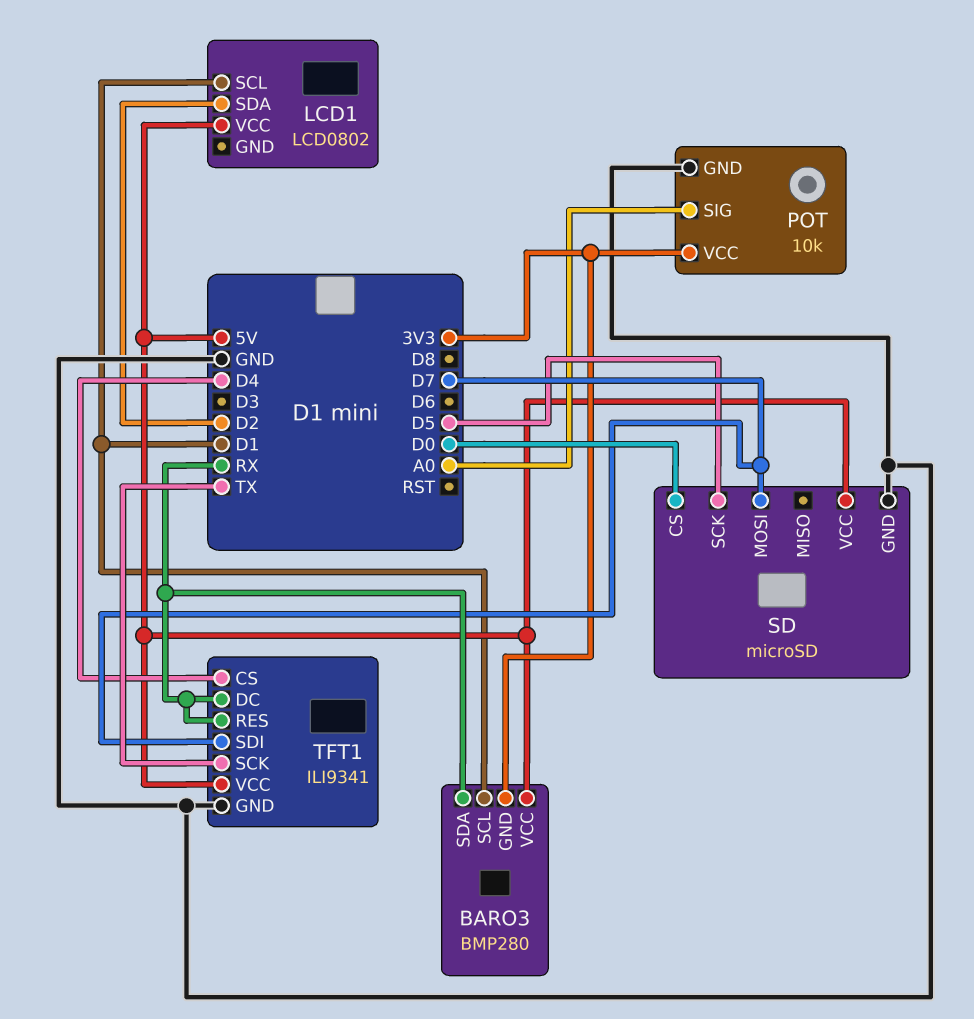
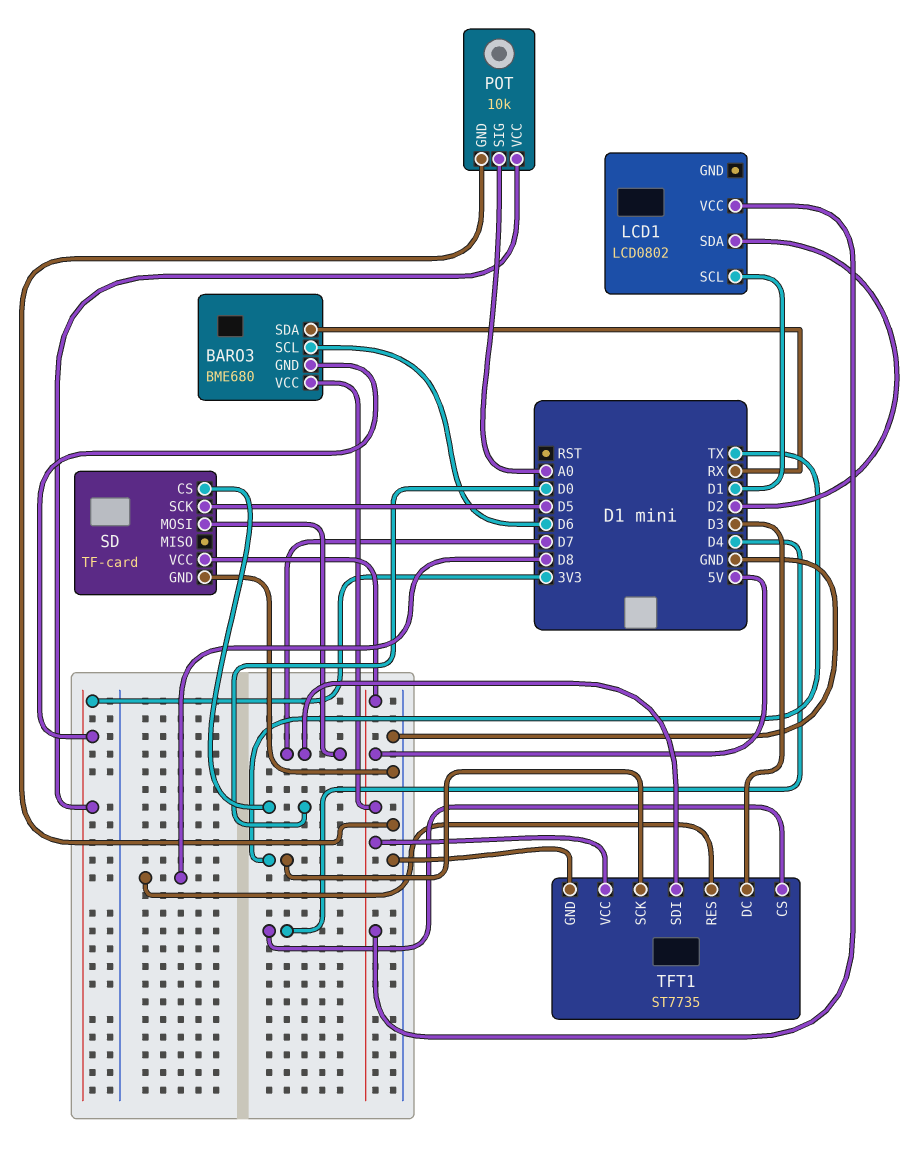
BARO3: BMP280 -> BME680
BARO3 pin SCL: D1 -> D6
SD: microSD -> TF-card
TFT1: ILI9341 -> ST7735
TFT1 pin DC: RX -> D3
TFT1 pin RES: RX -> D8

